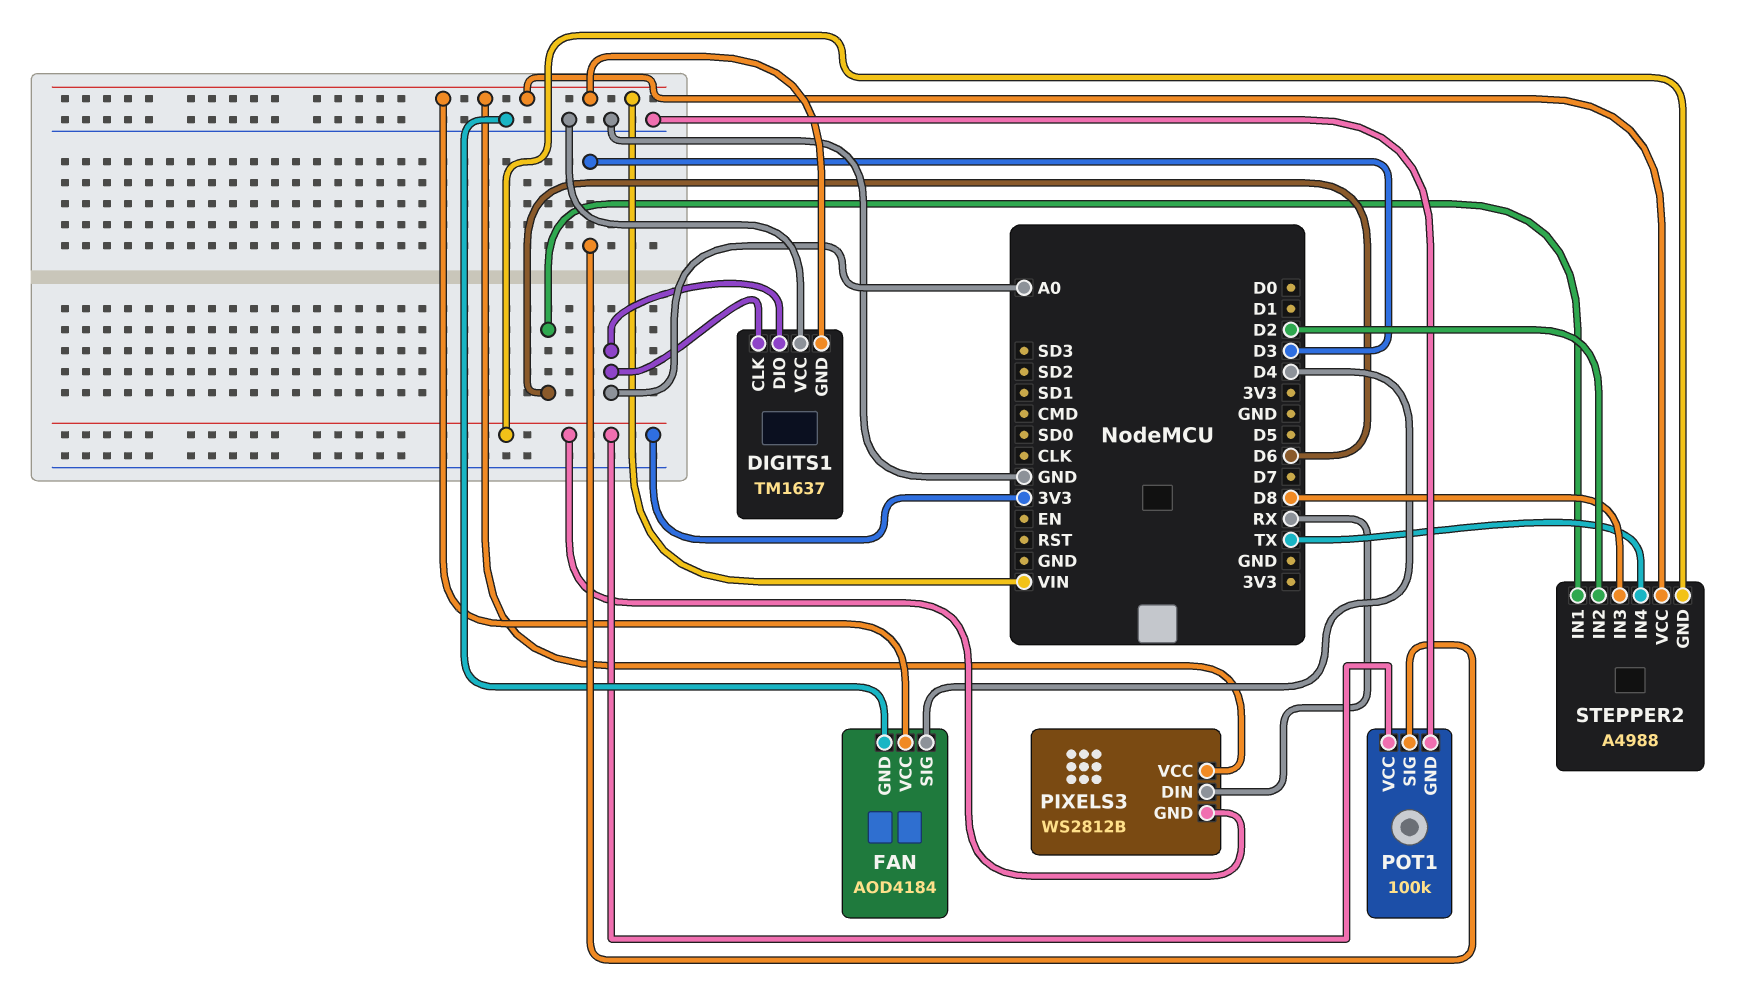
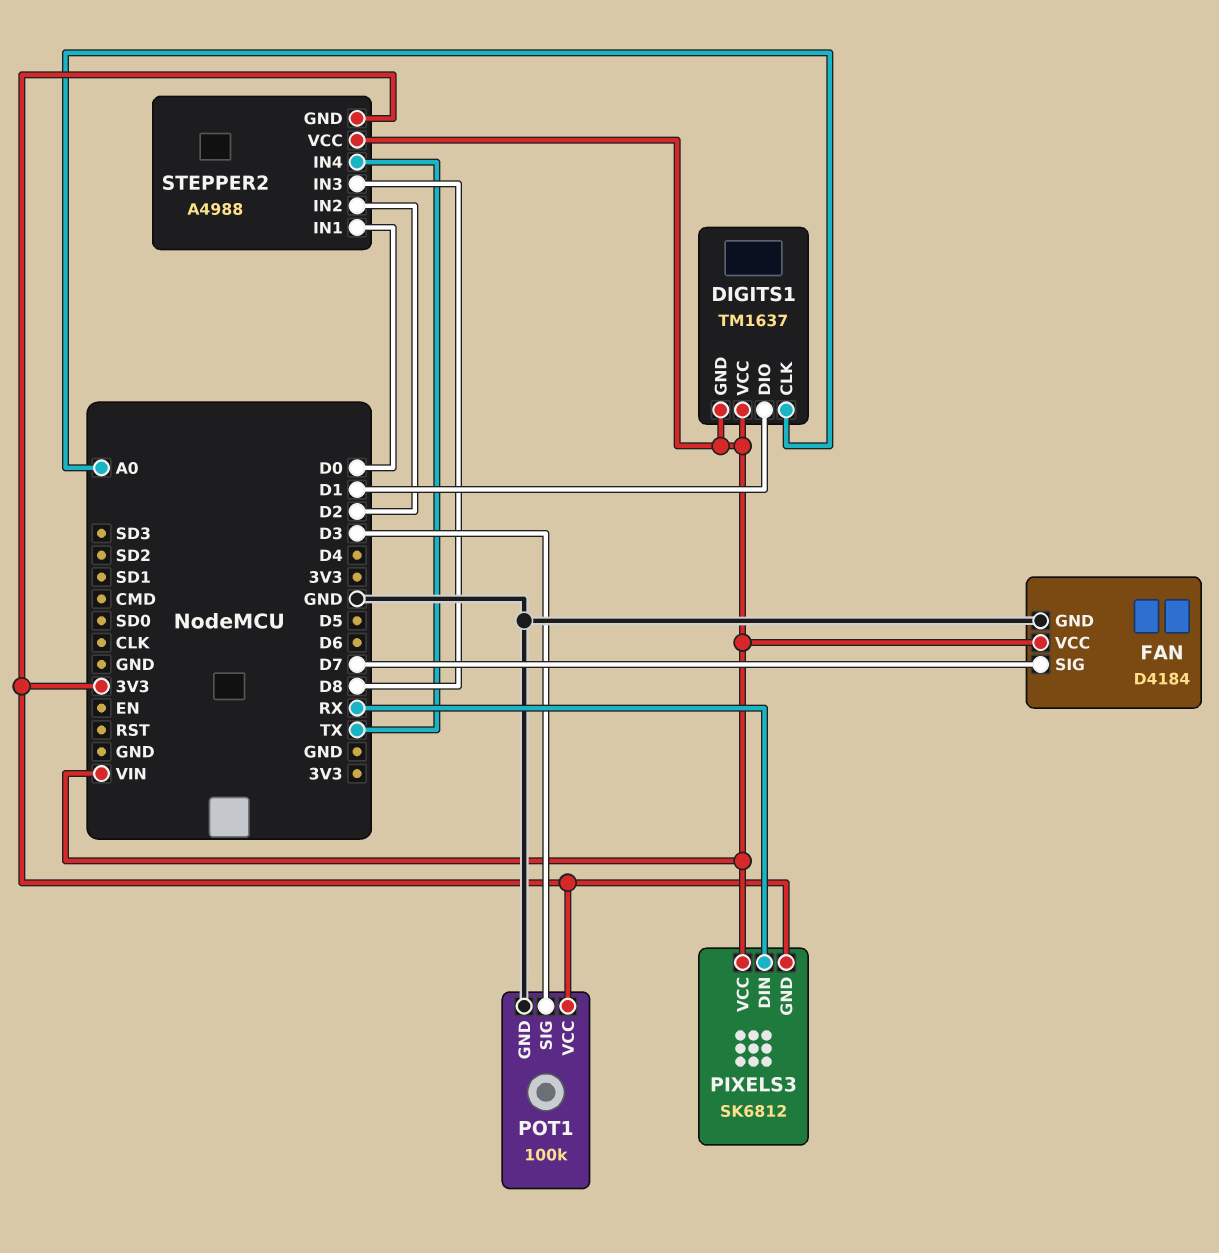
DIGITS1 pin DIO: A0 -> D1
DIGITS1 pin VCC: GND -> VIN
FAN: AOD4184 -> D4184
FAN pin SIG: D4 -> D7
PIXELS3: WS2812B -> SK6812
STEPPER2 pin IN1: D6 -> D0

